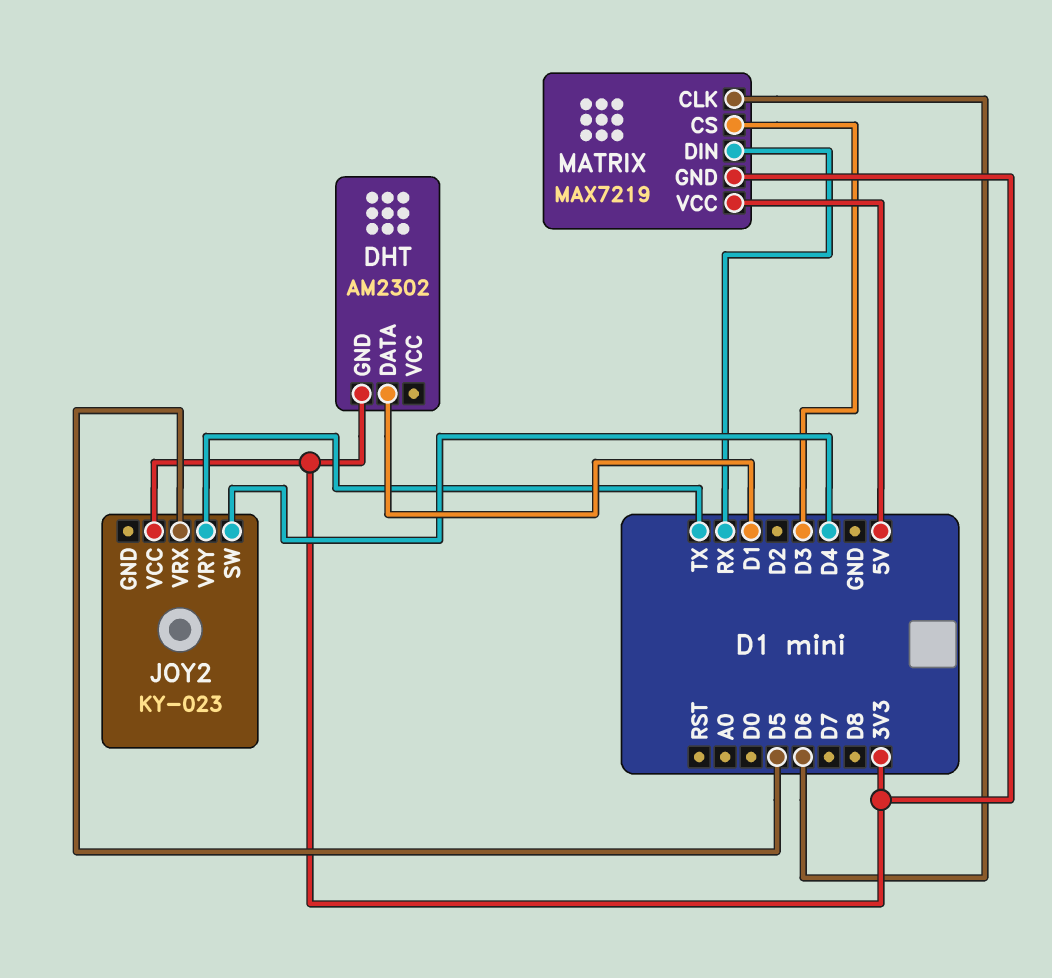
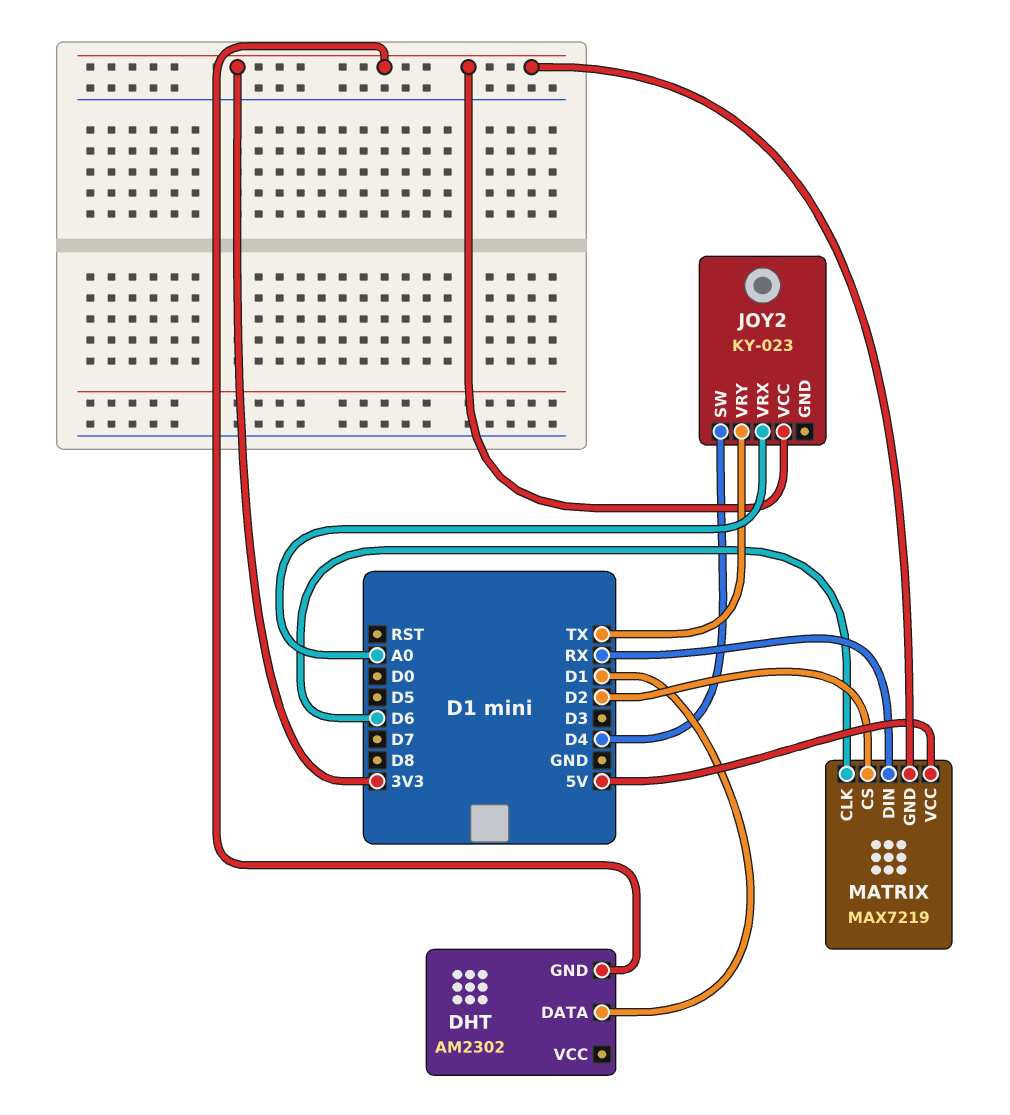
JOY2 pin VRX: D5 -> A0
MATRIX pin CS: D3 -> D2

